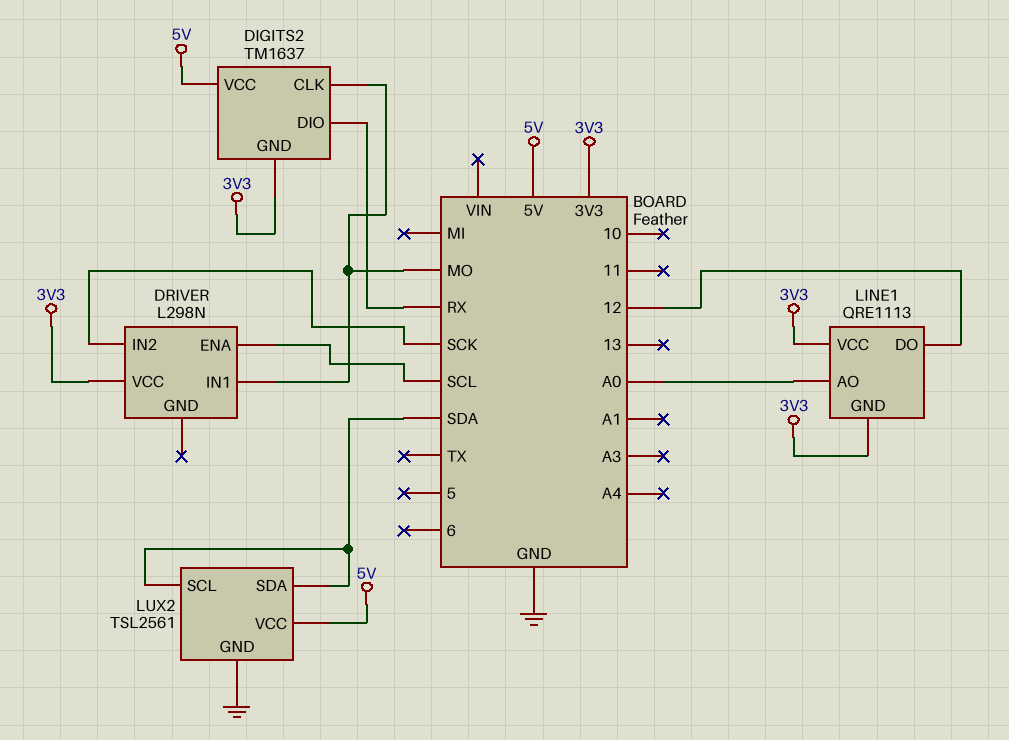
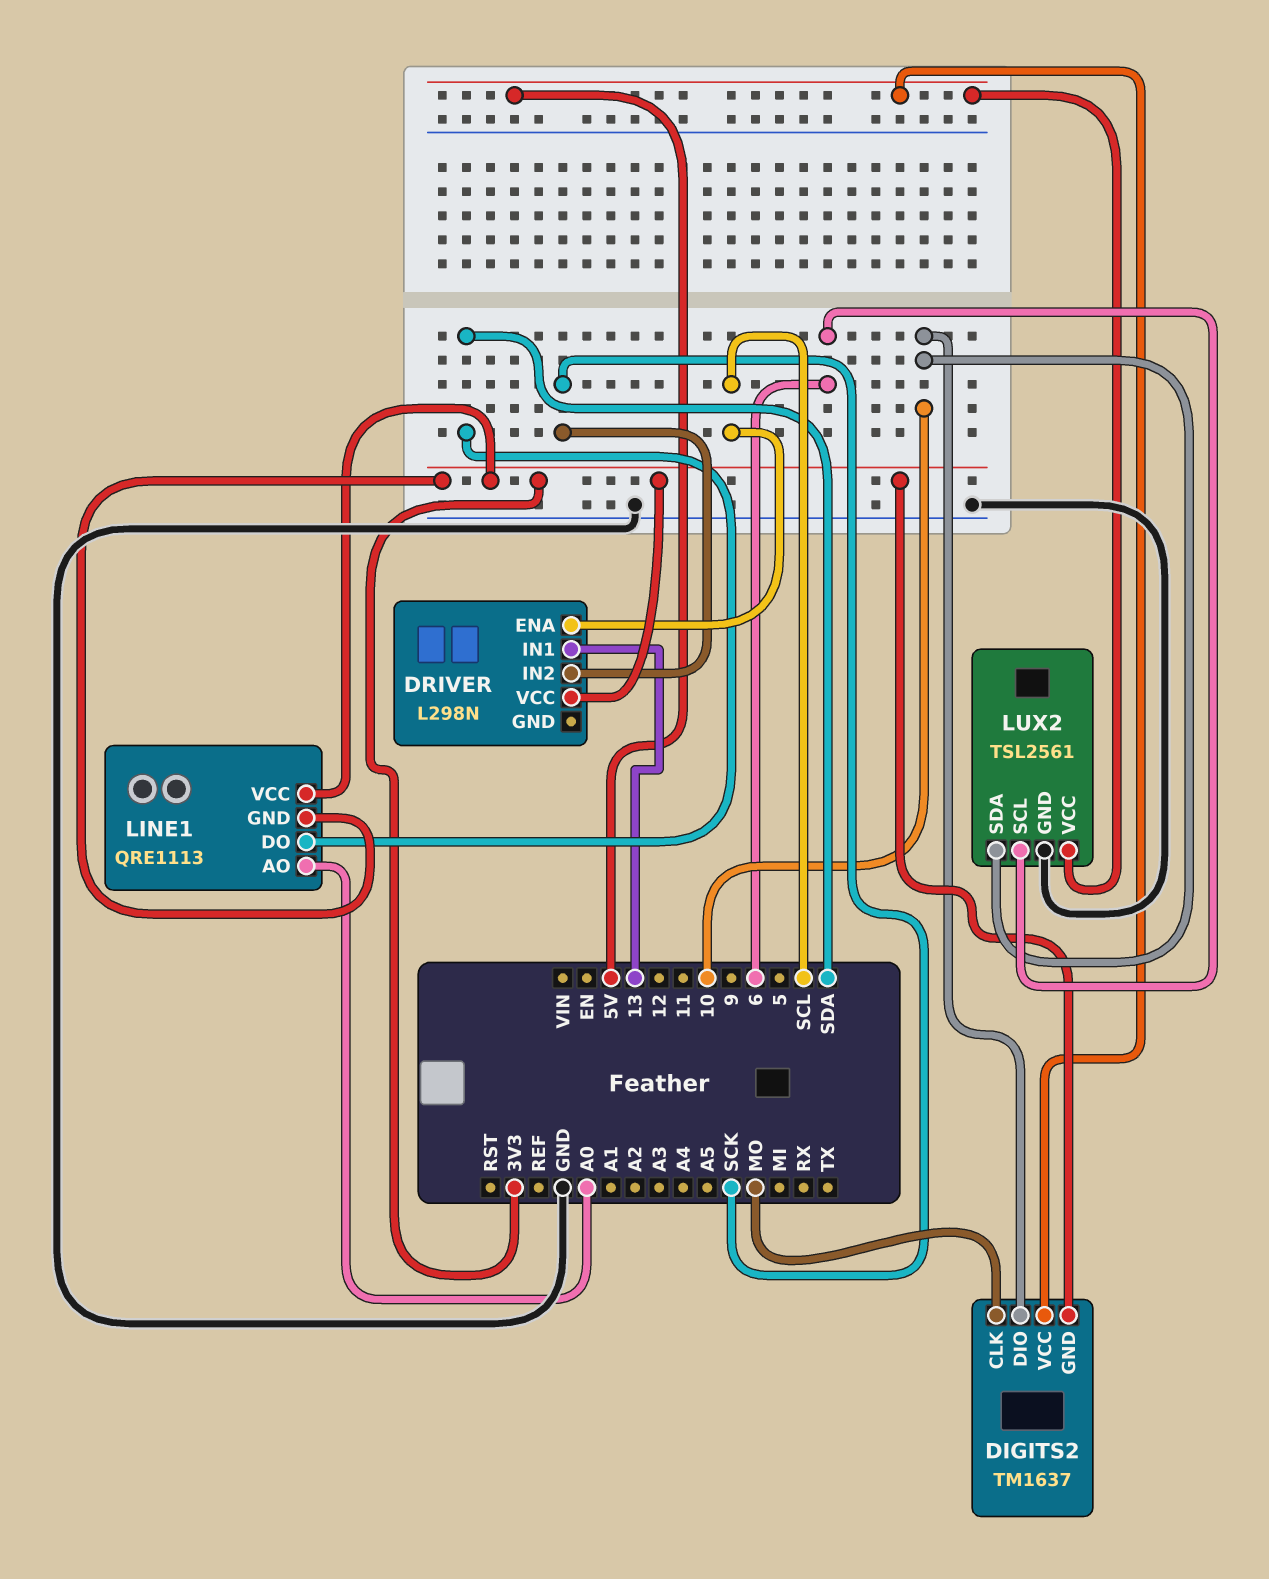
DIGITS2 pin DIO: RX -> 10
DRIVER pin IN1: MO -> 13
LINE1 pin DO: 12 -> SDA
LUX2 pin SCL: SDA -> 6
LUX2 pin SDA: SDA -> 10

